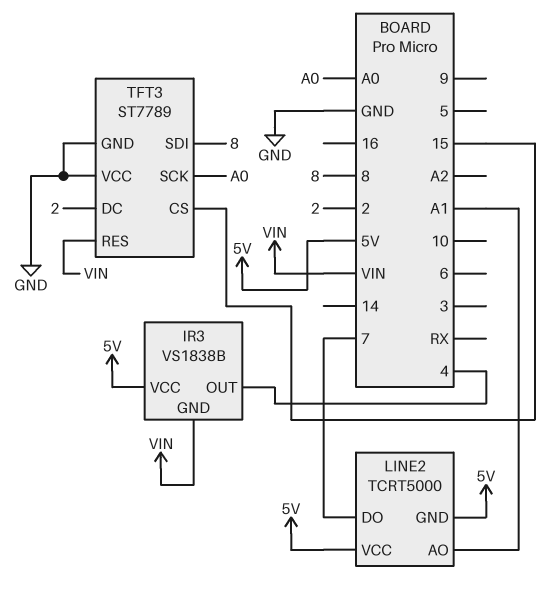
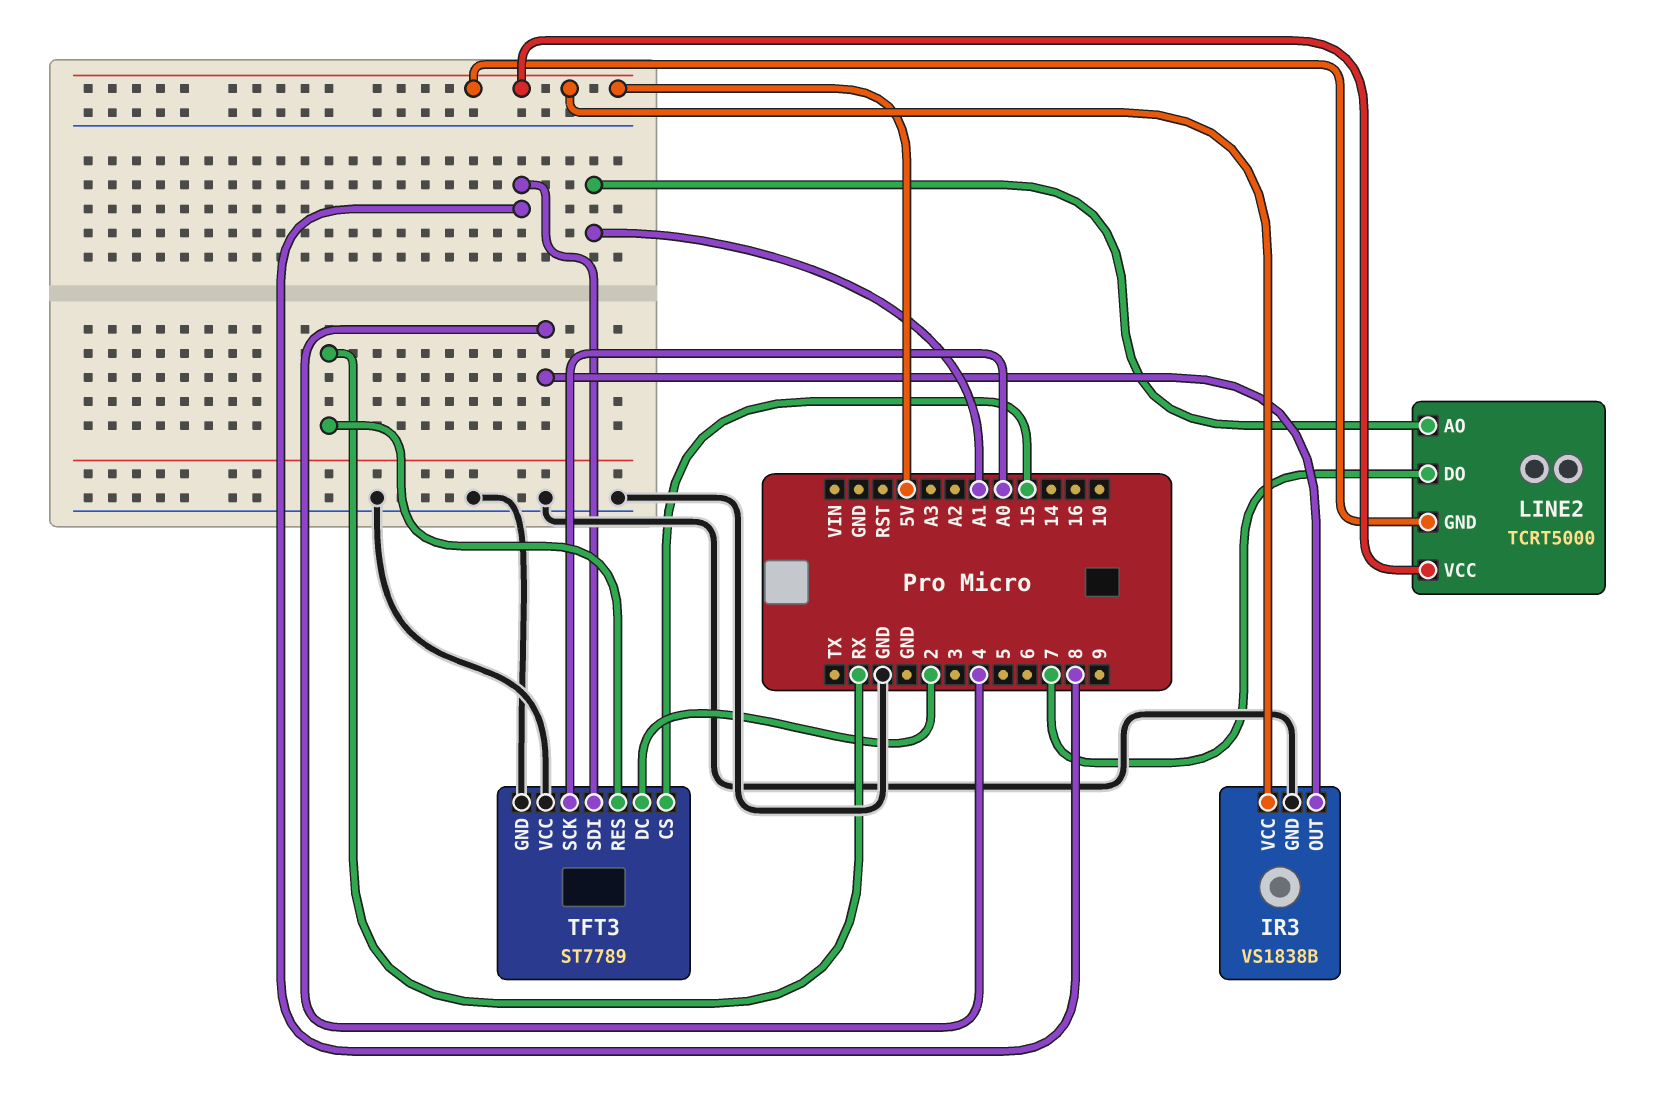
IR3 pin GND: VIN -> GND
TFT3 pin RES: VIN -> RX

